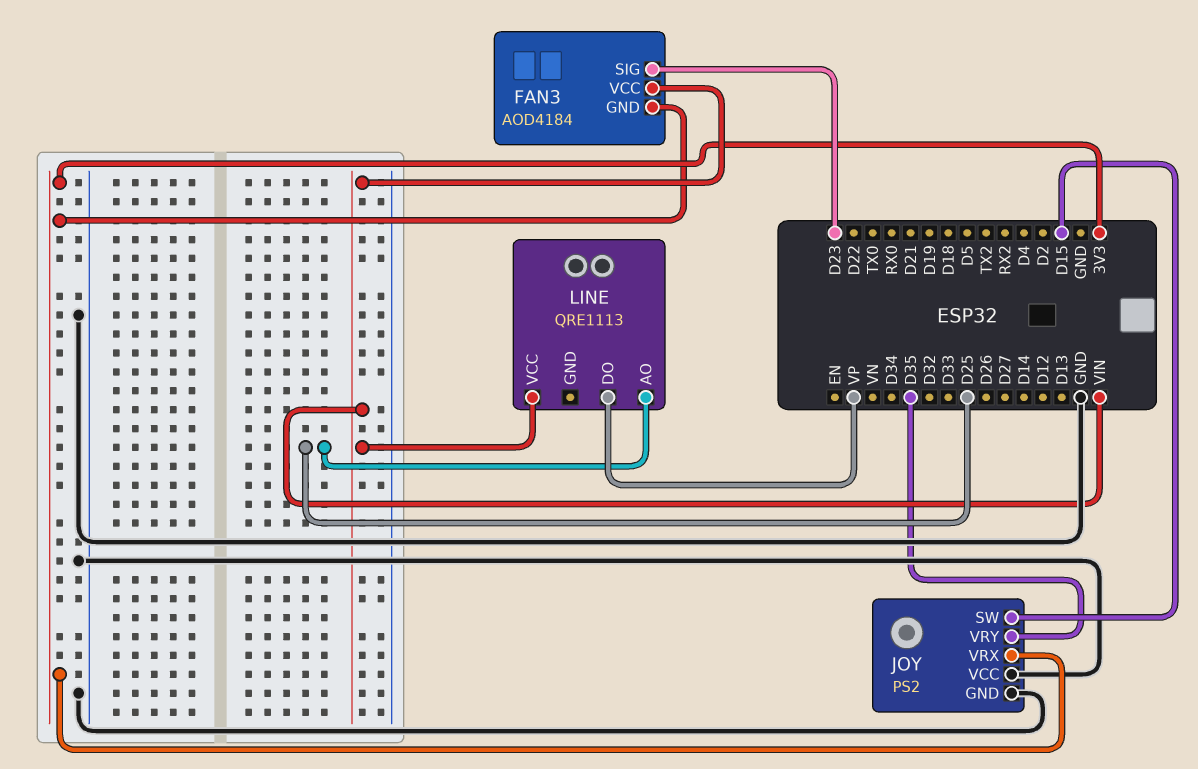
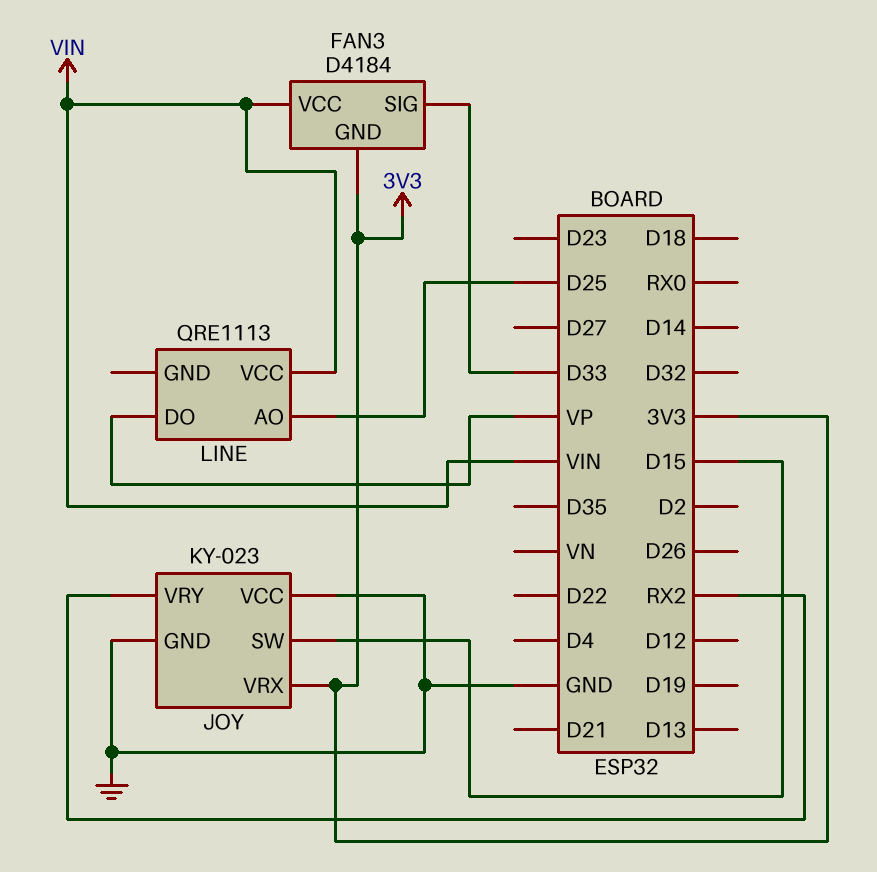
FAN3: AOD4184 -> D4184
FAN3 pin SIG: D23 -> D33
JOY: PS2 -> KY-023
JOY pin VRY: D35 -> RX2

